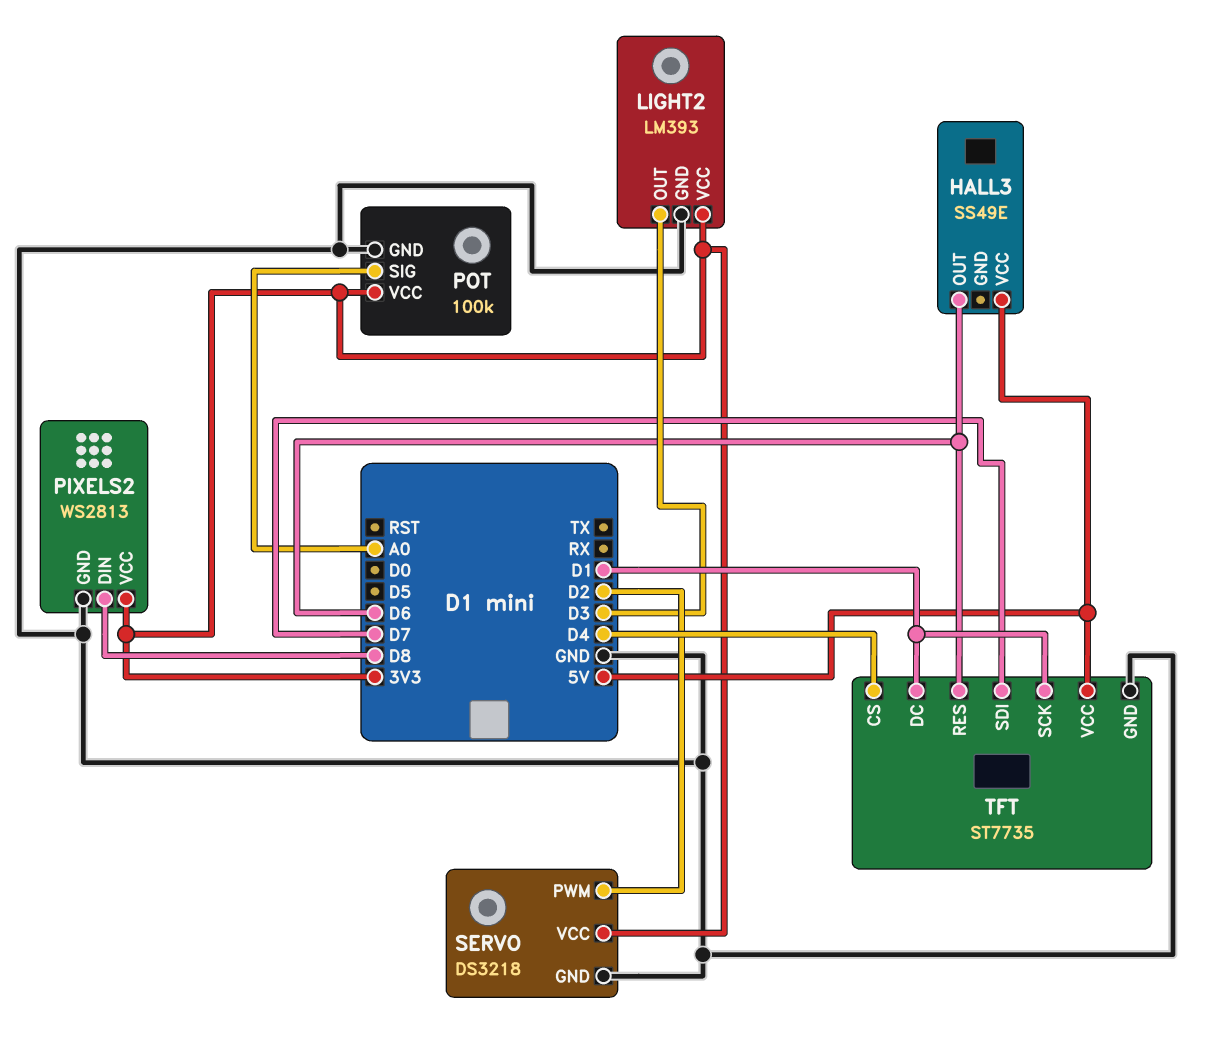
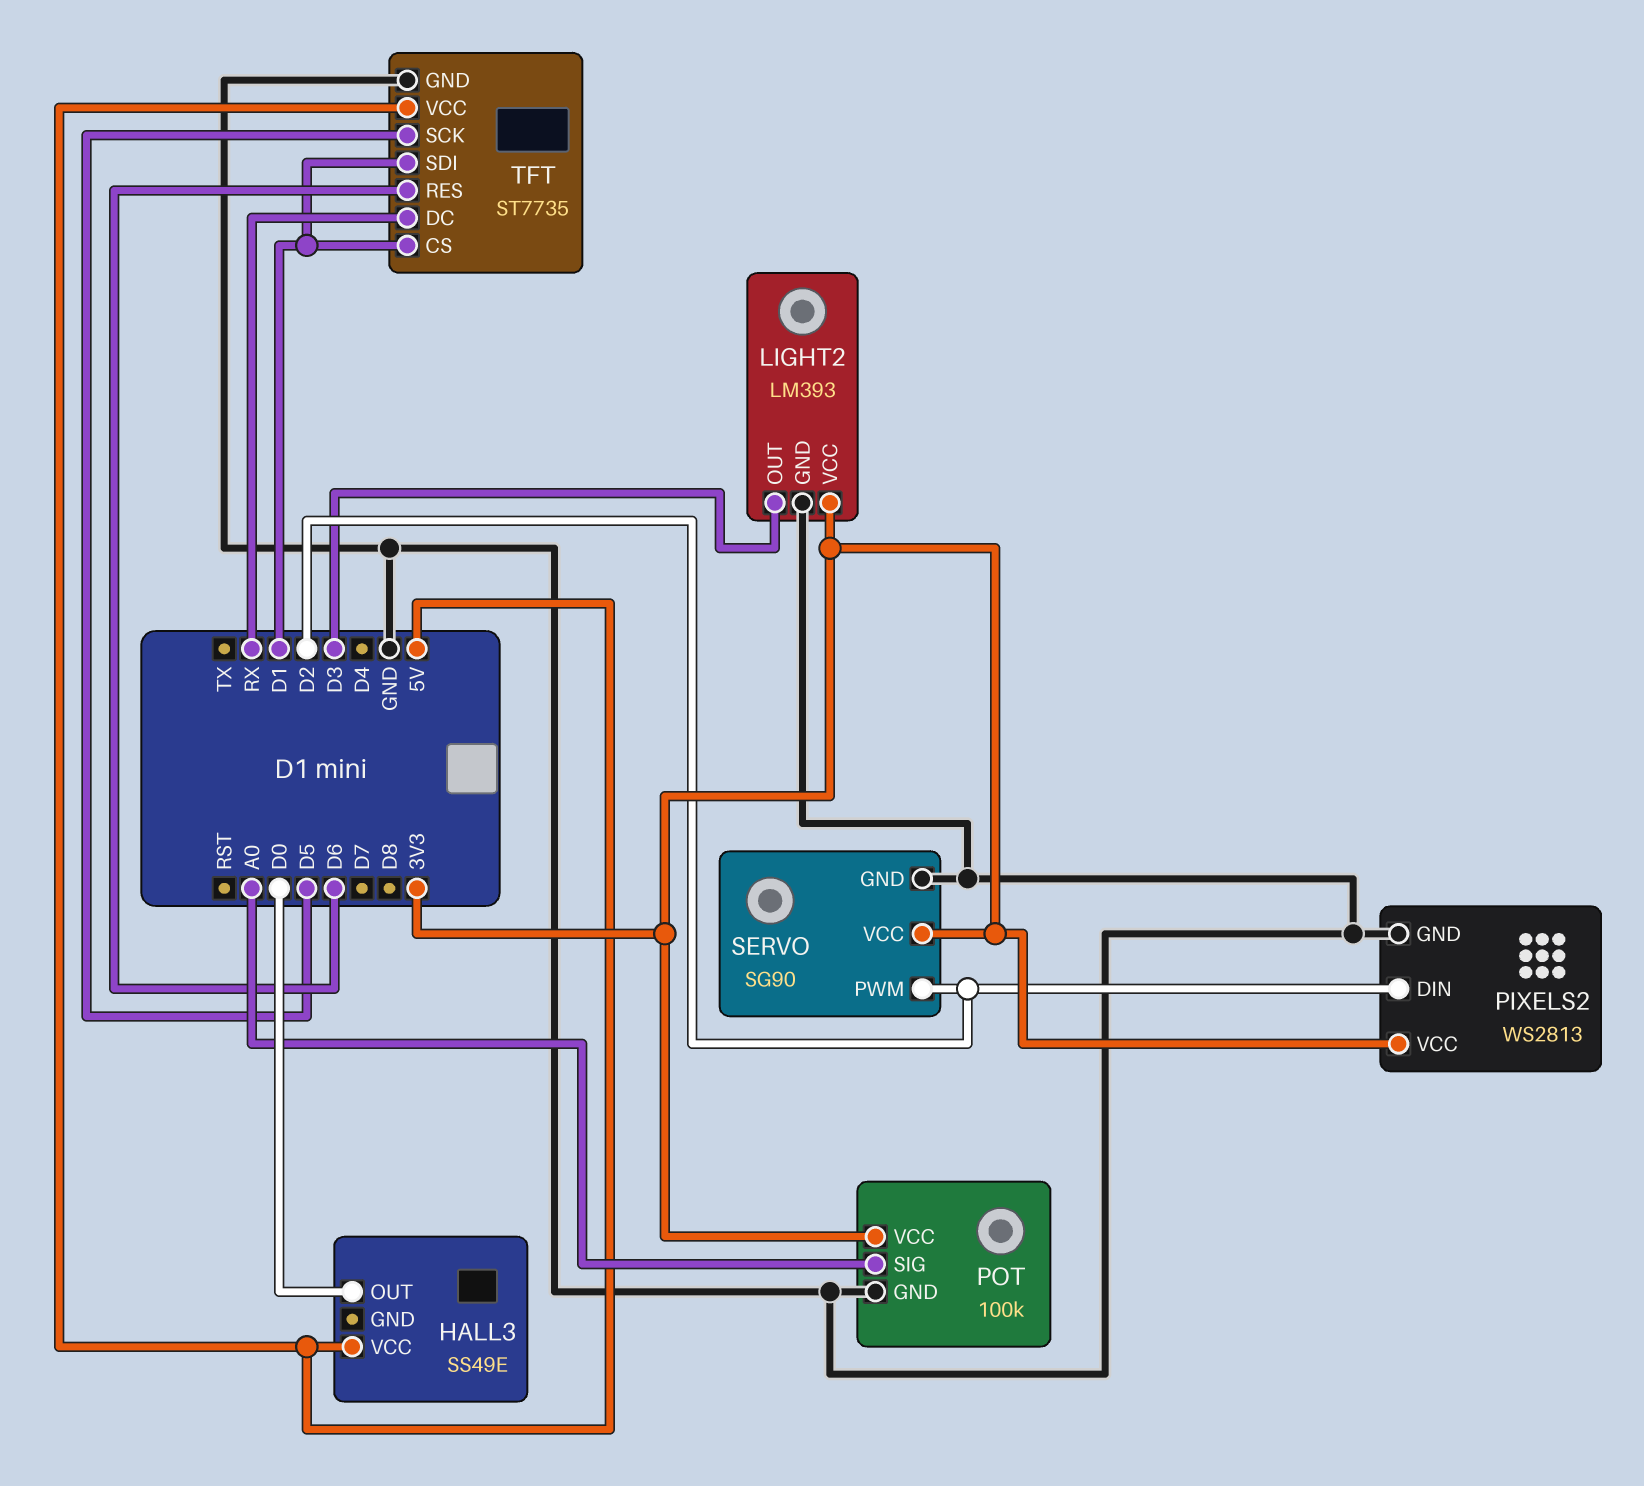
HALL3 pin OUT: D6 -> D0
PIXELS2 pin DIN: D8 -> D2
SERVO: DS3218 -> SG90
TFT pin CS: D4 -> D1
TFT pin DC: D1 -> RX
TFT pin SCK: D1 -> D5
TFT pin SDI: D7 -> D1

